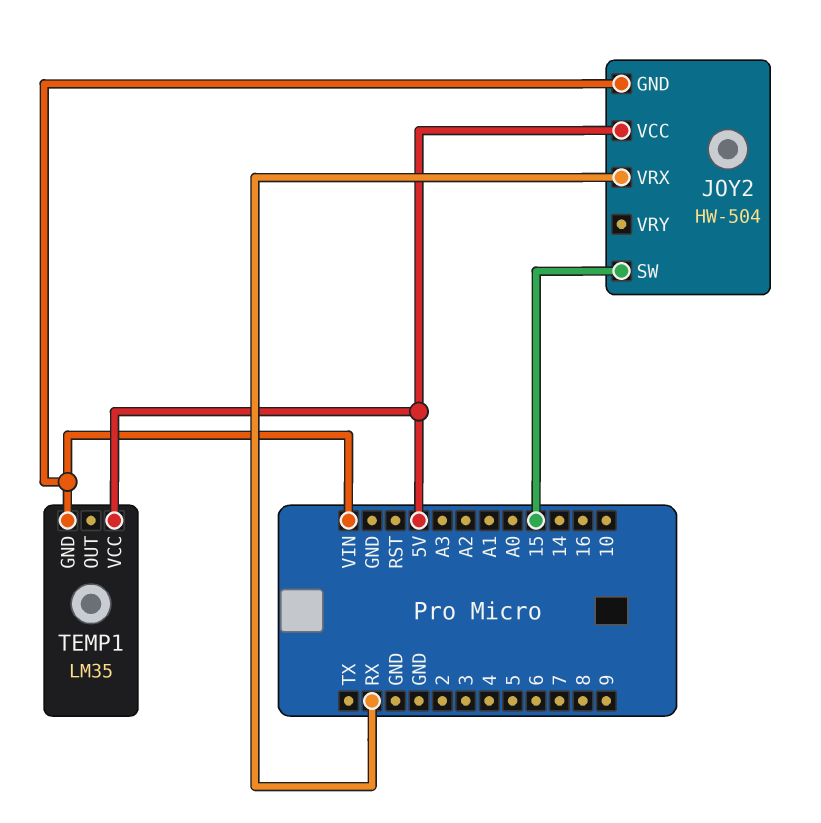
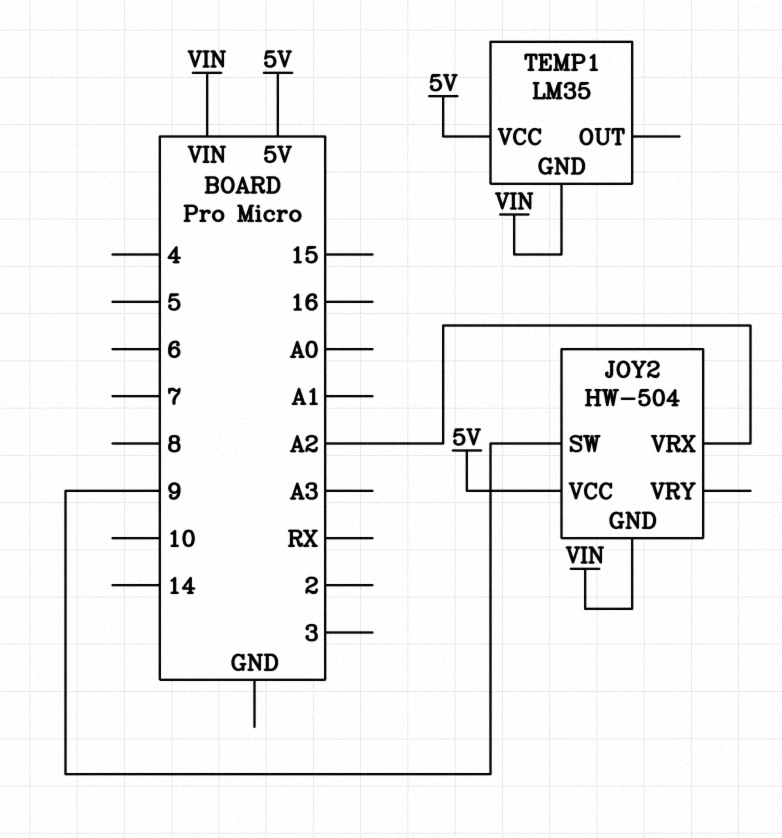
JOY2 pin SW: 15 -> 9
JOY2 pin VRX: RX -> A2

